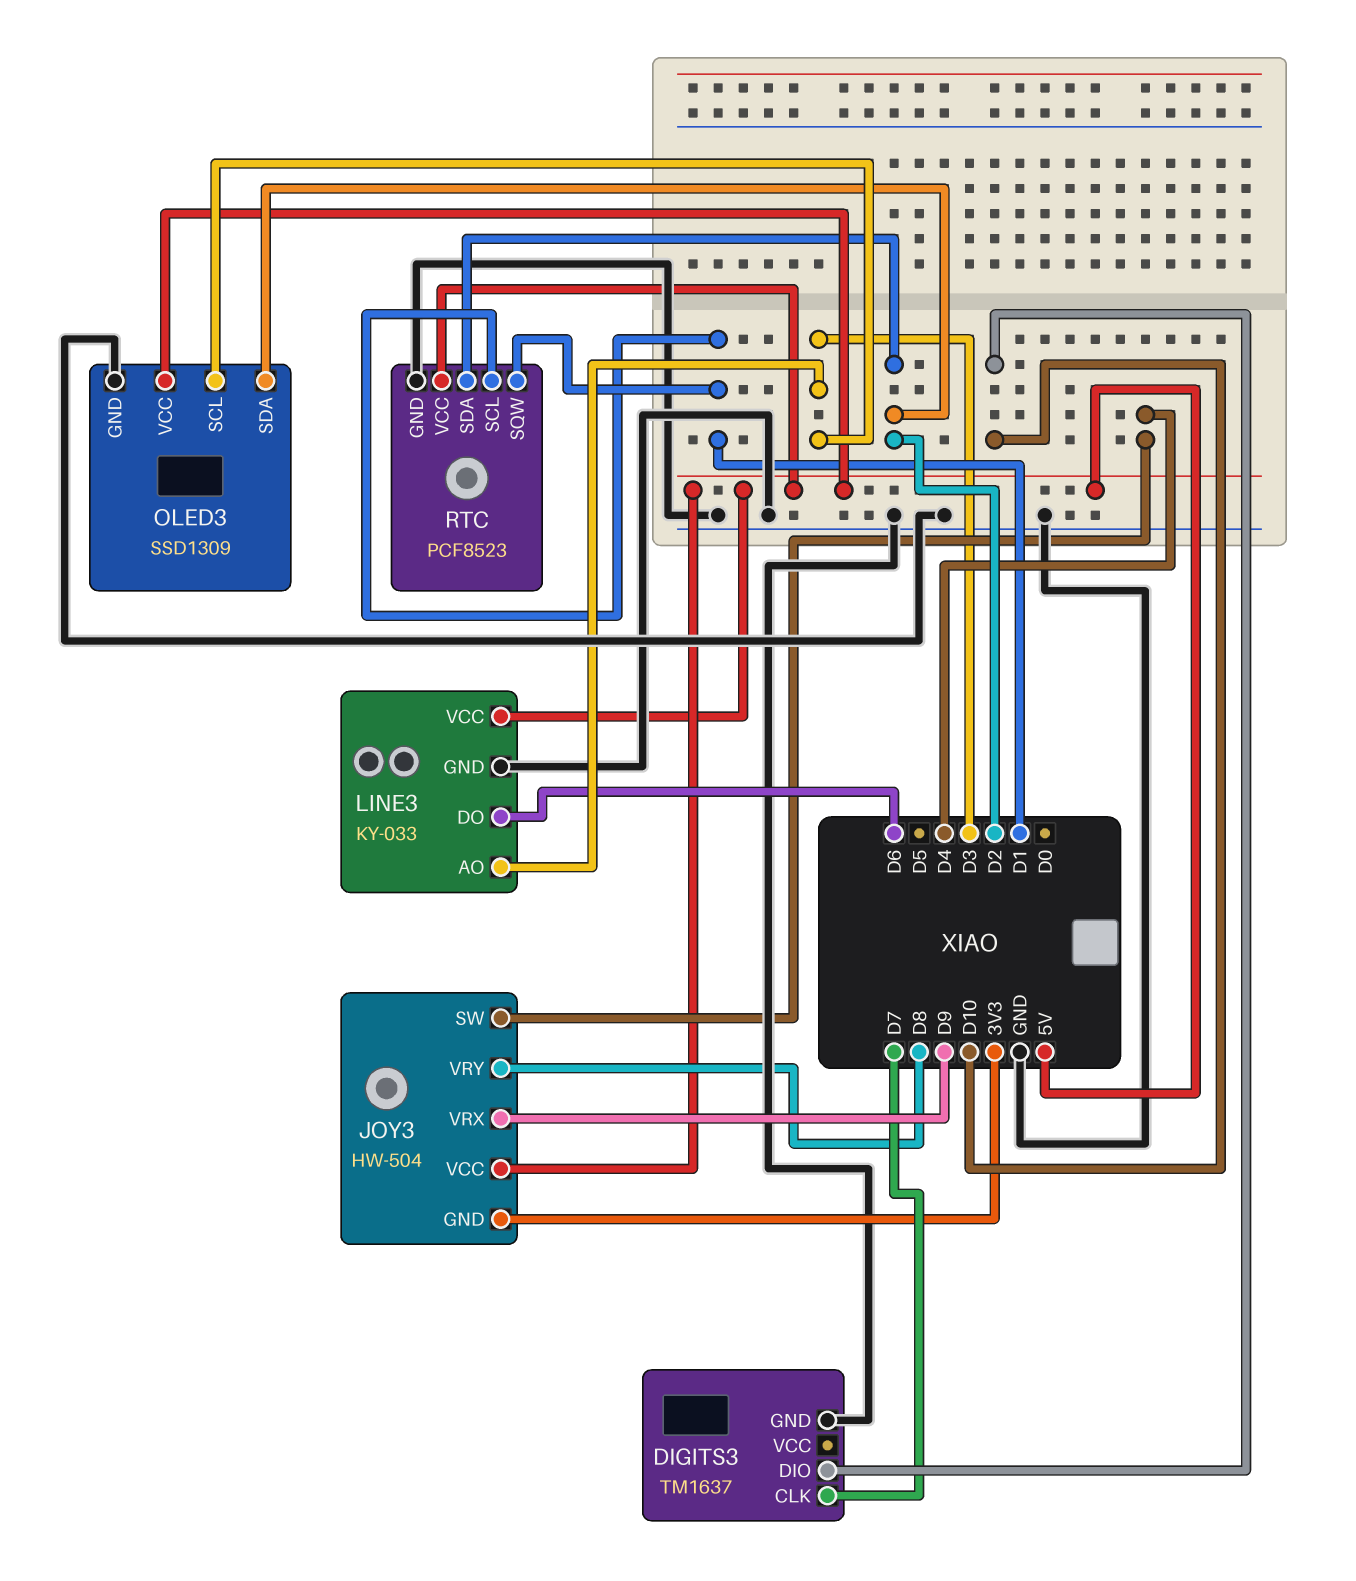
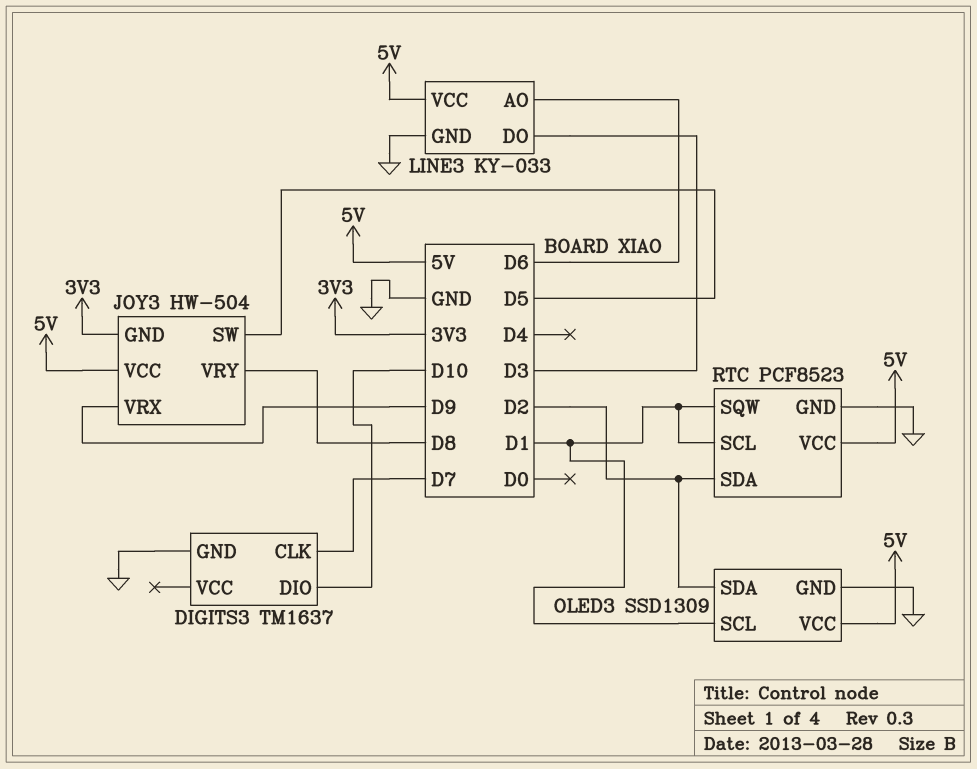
JOY3 pin SW: D4 -> D5
LINE3 pin AO: D3 -> D6
LINE3 pin DO: D6 -> D3
OLED3 pin SCL: D3 -> D1

